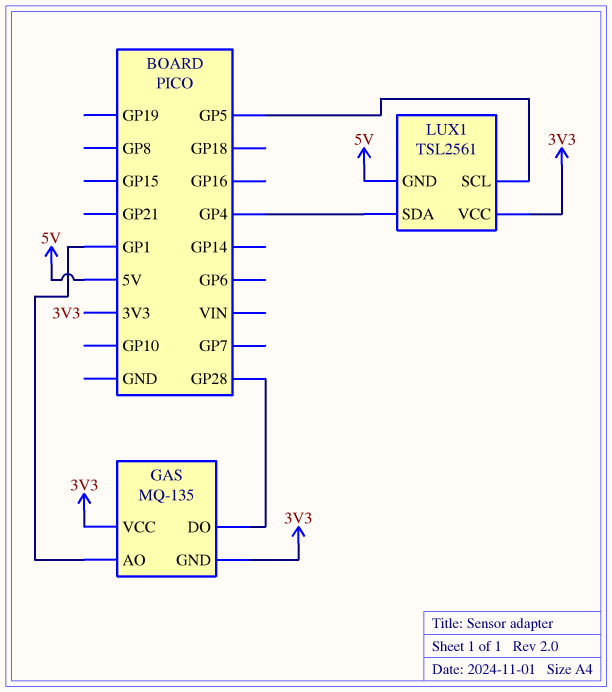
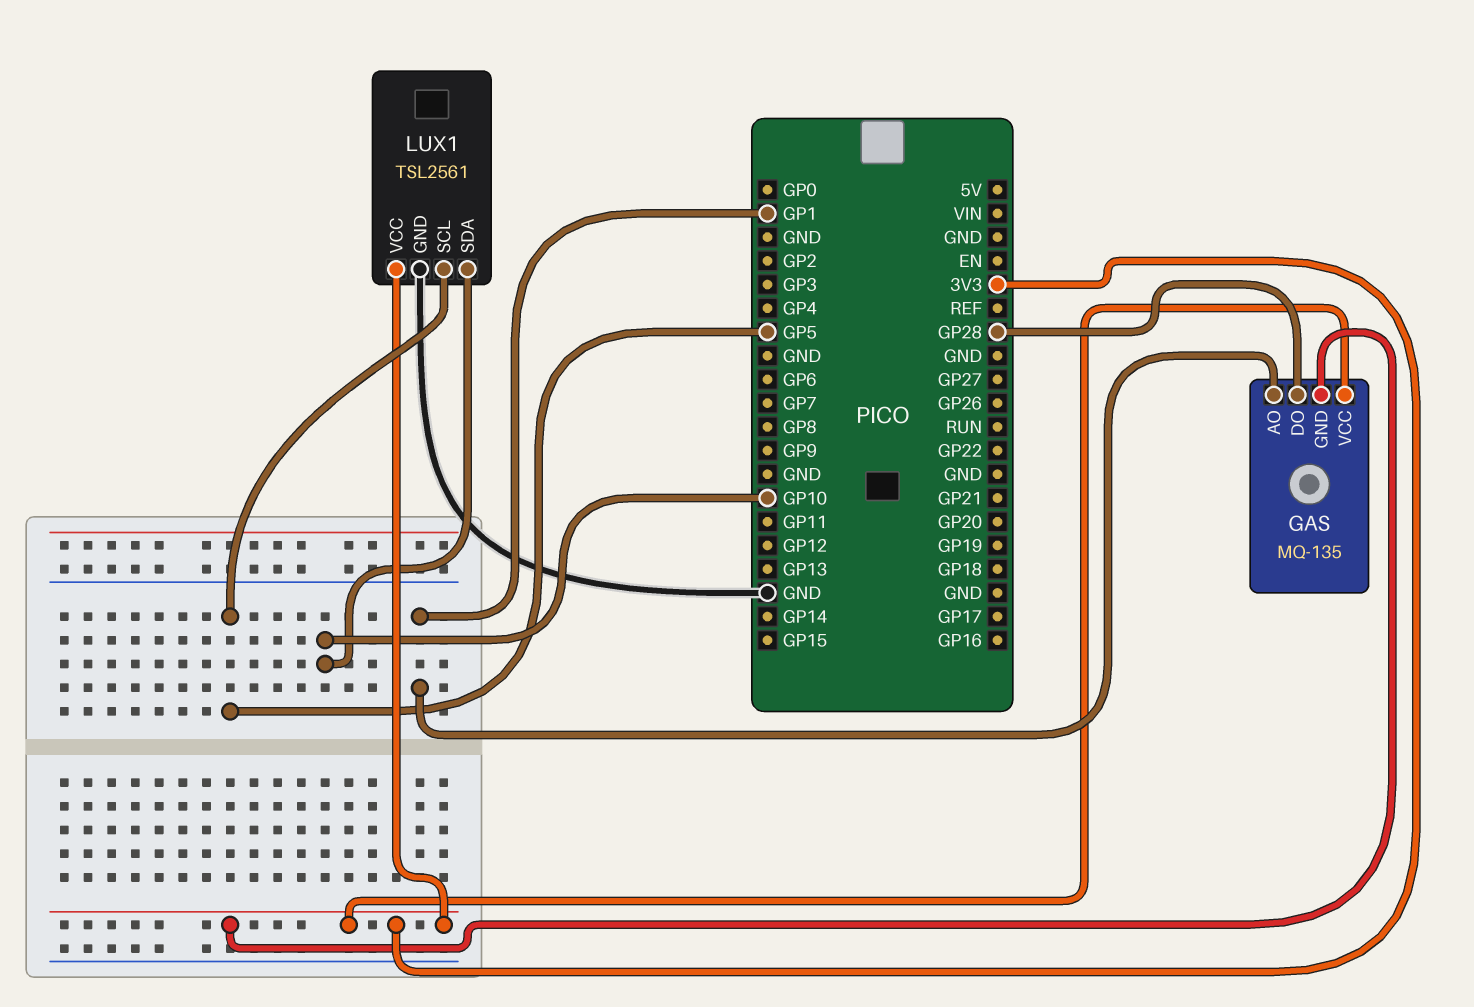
LUX1 pin GND: 5V -> GND
LUX1 pin SDA: GP4 -> GP10

